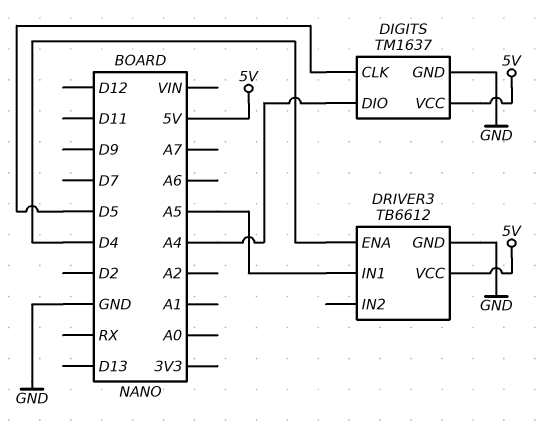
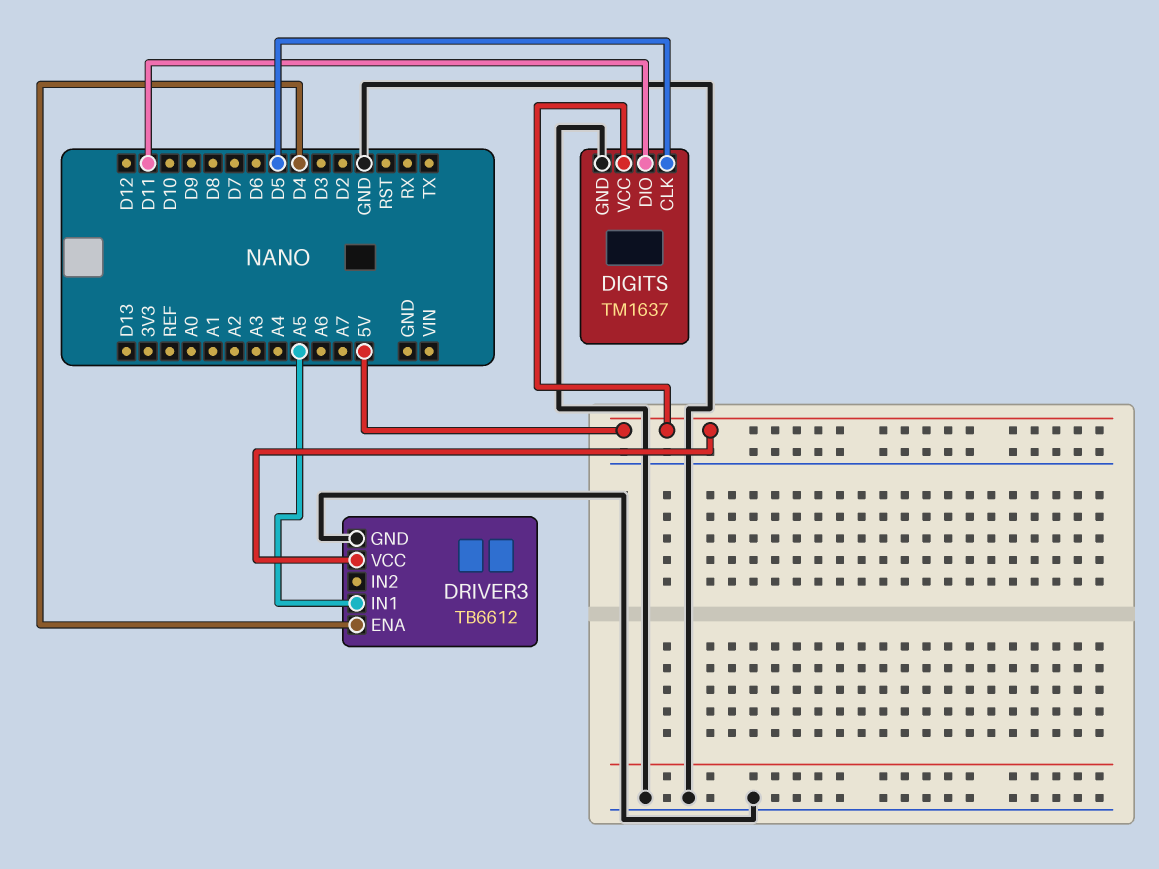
DIGITS pin DIO: A4 -> D11

